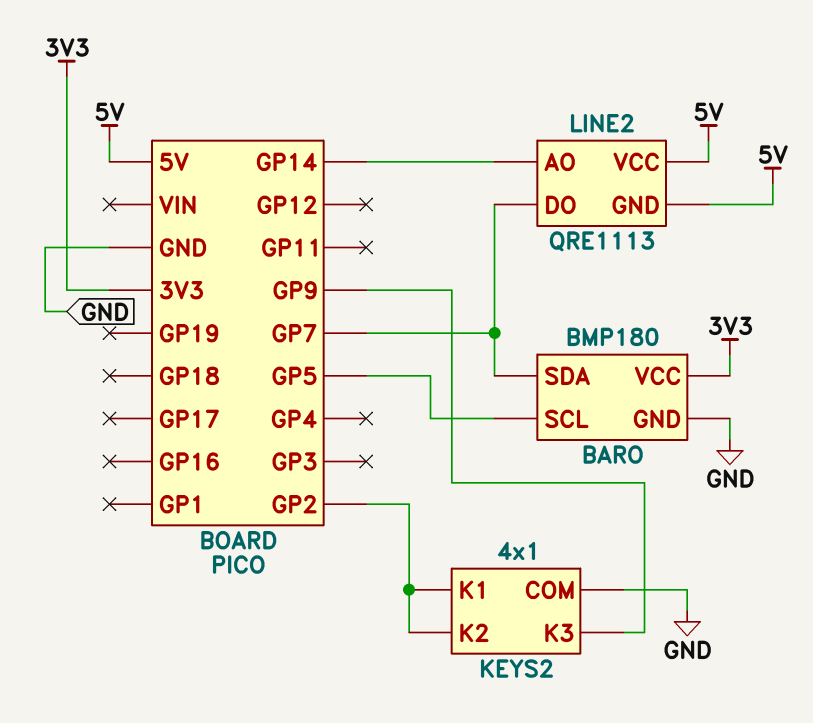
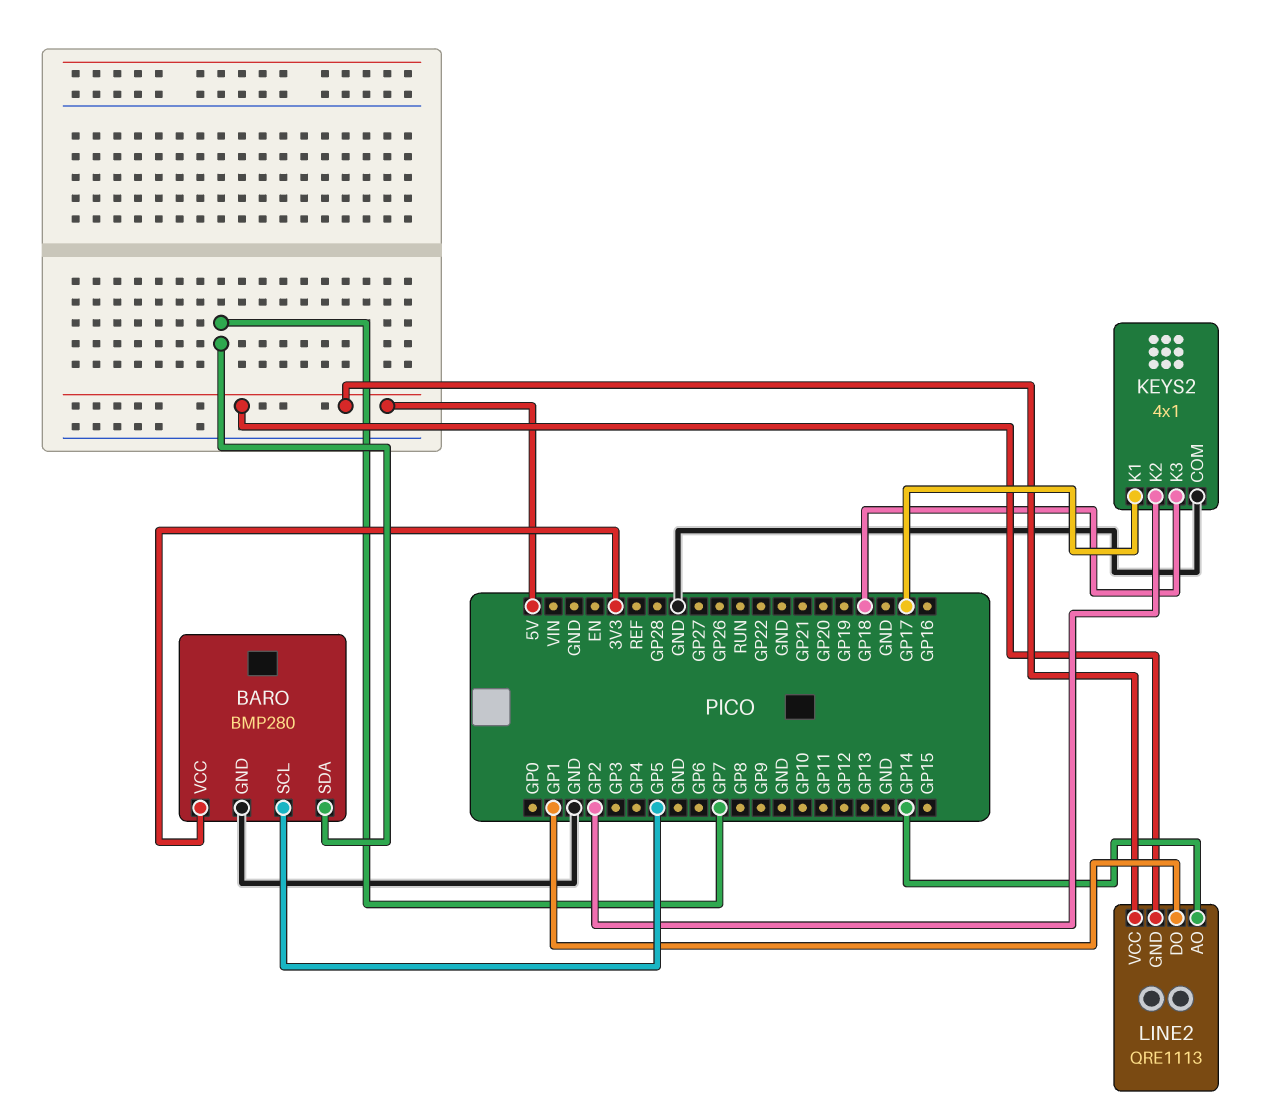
BARO: BMP180 -> BMP280
KEYS2 pin K1: GP2 -> GP17
KEYS2 pin K3: GP9 -> GP18
LINE2 pin DO: GP7 -> GP1

